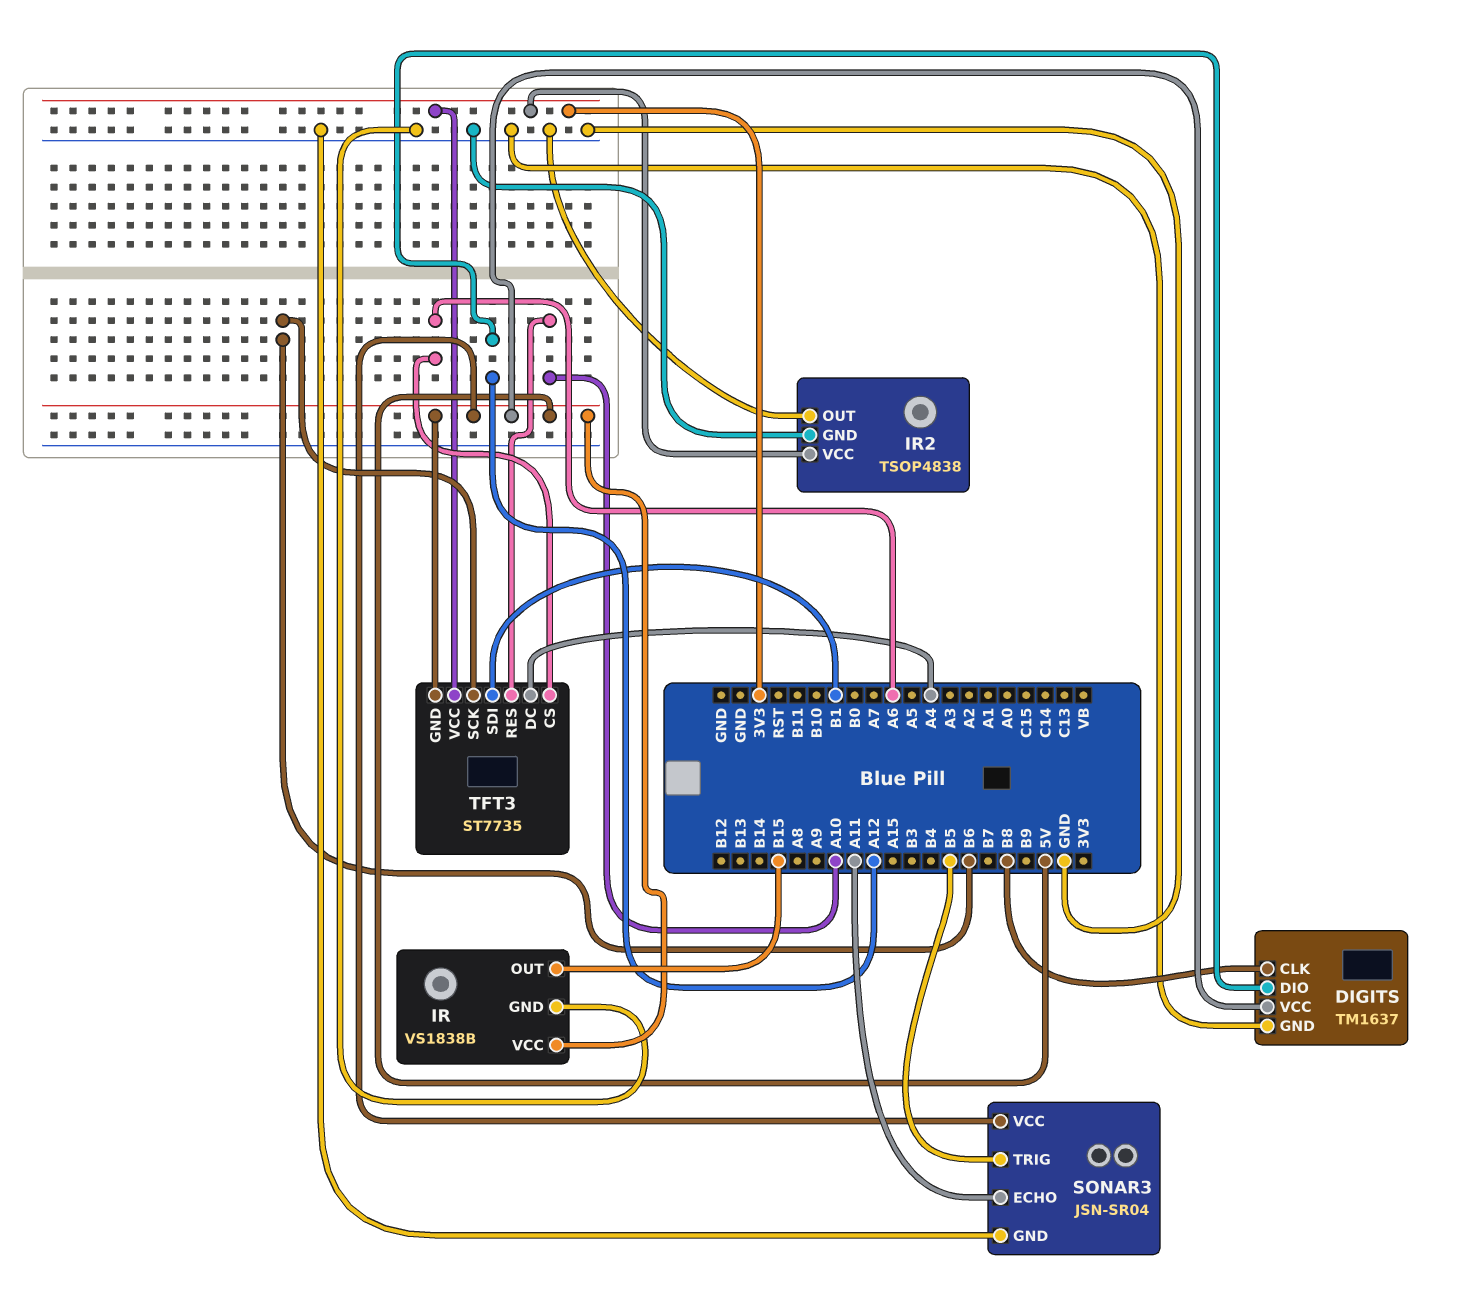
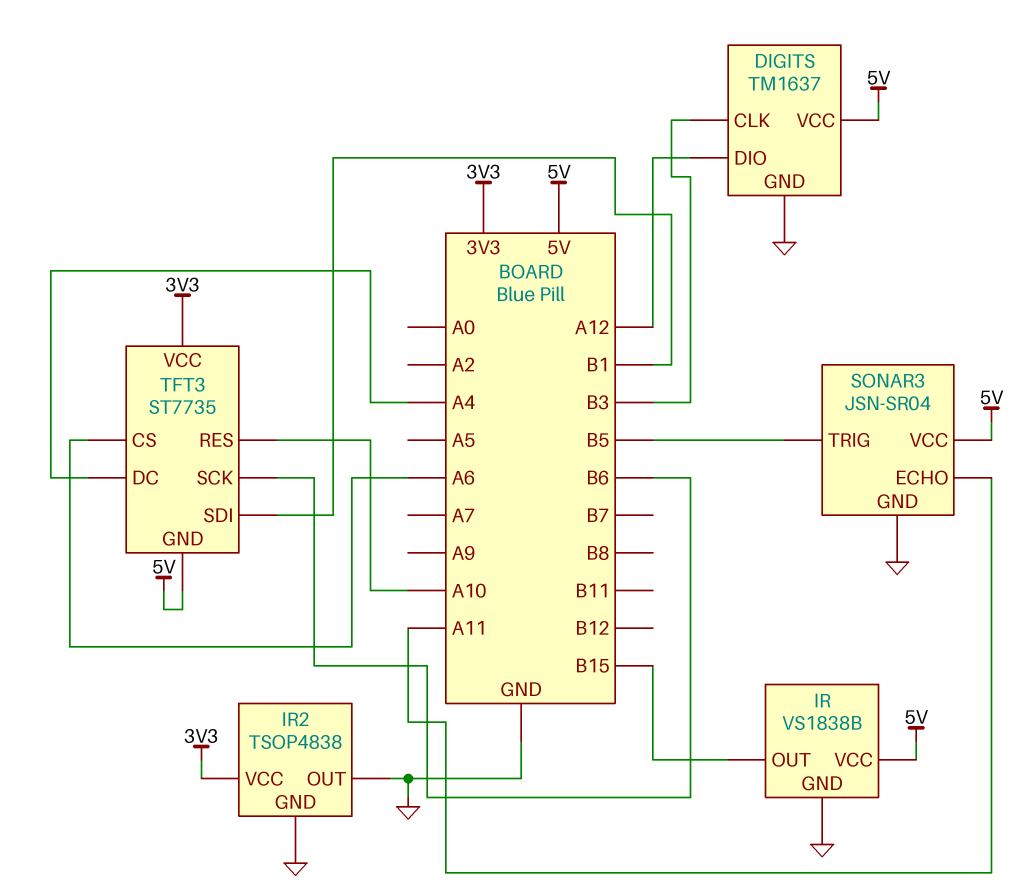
DIGITS pin CLK: B8 -> B3

